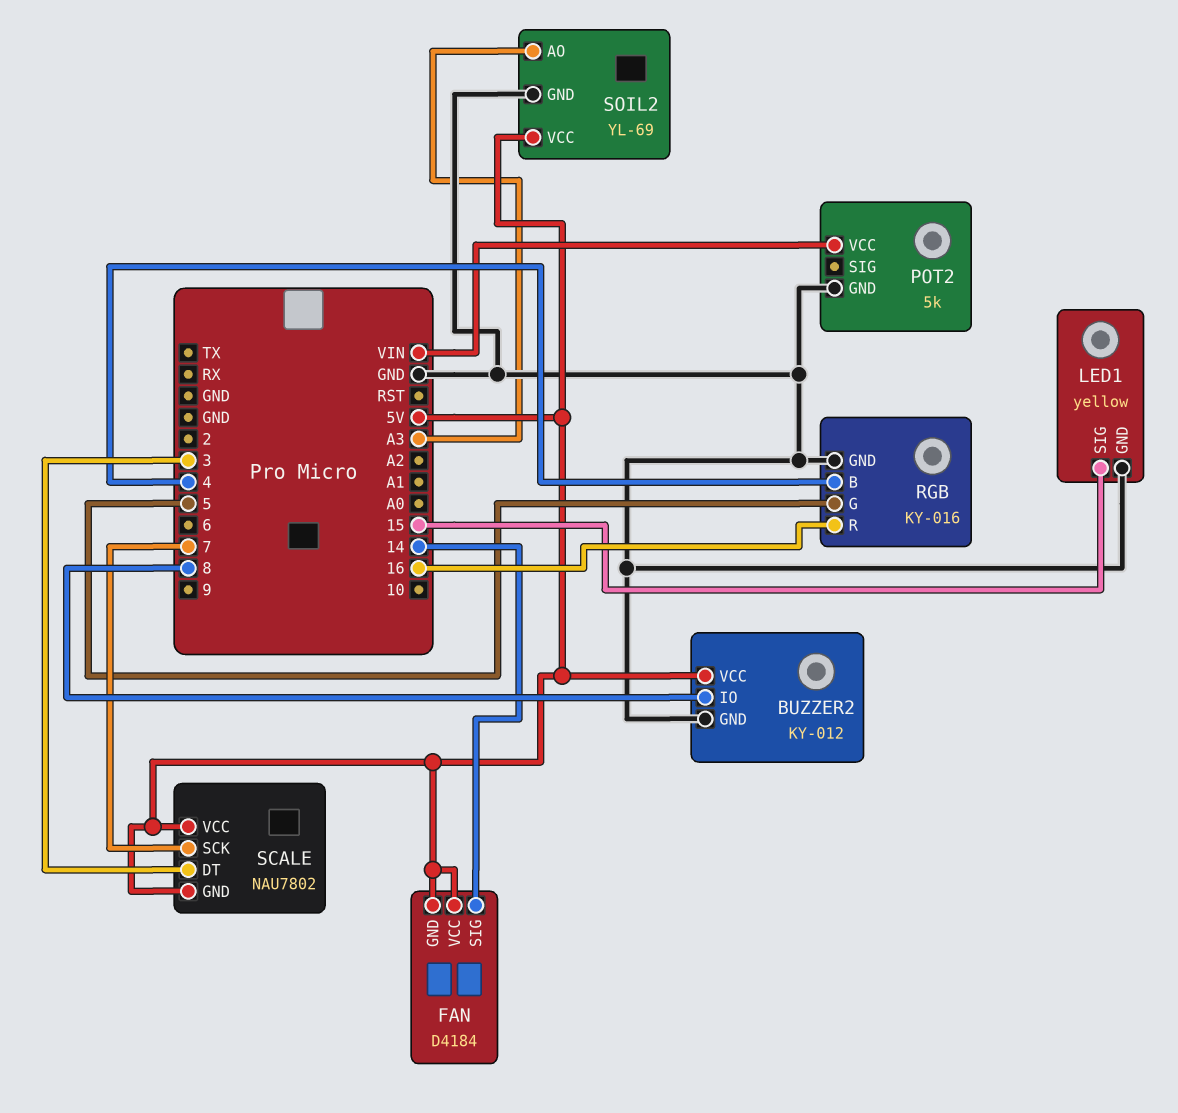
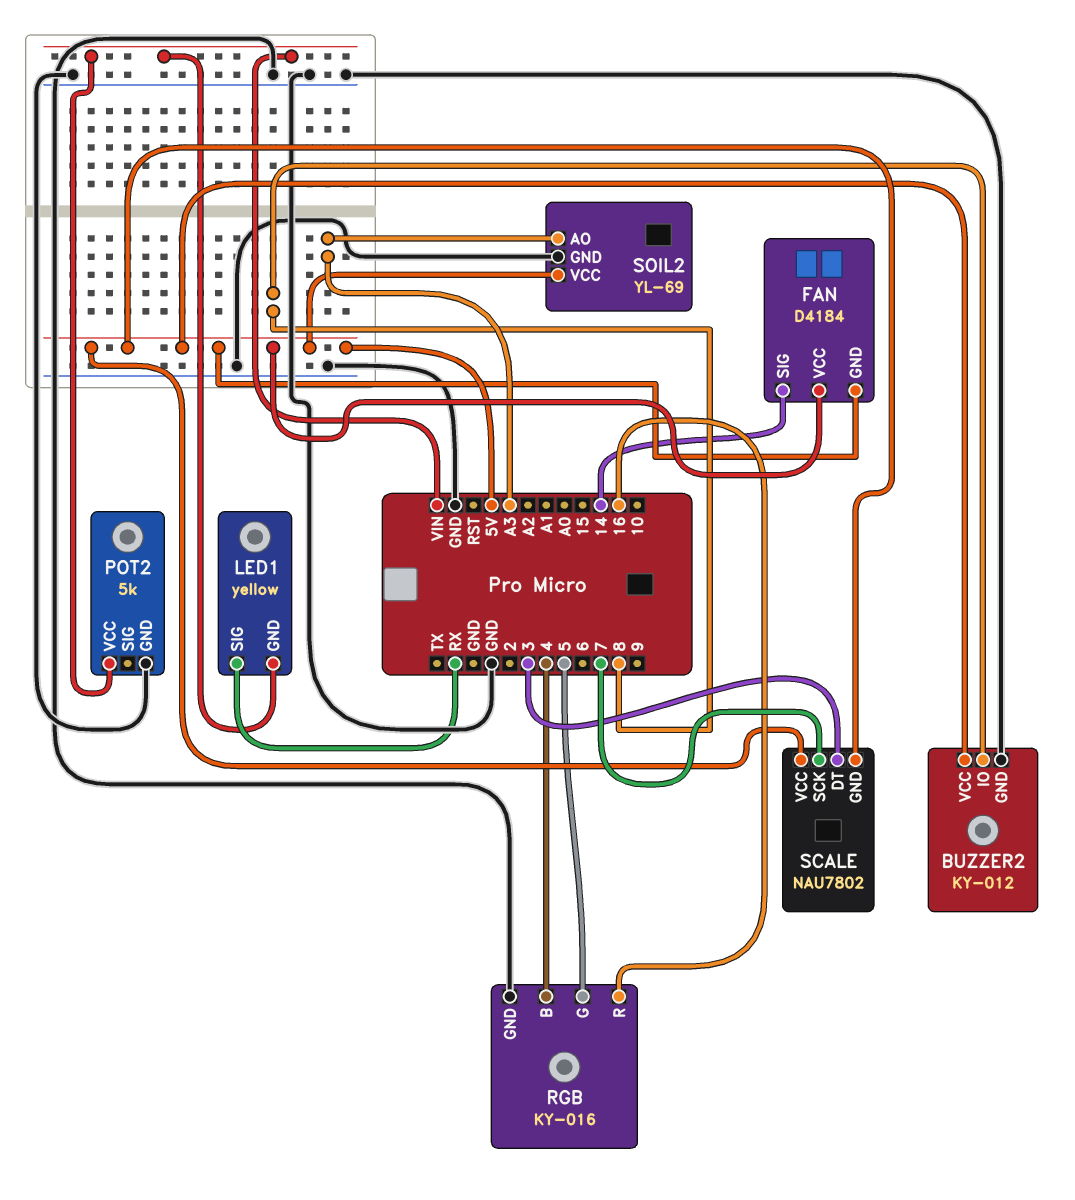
LED1 pin GND: GND -> VIN
LED1 pin SIG: 15 -> RX

